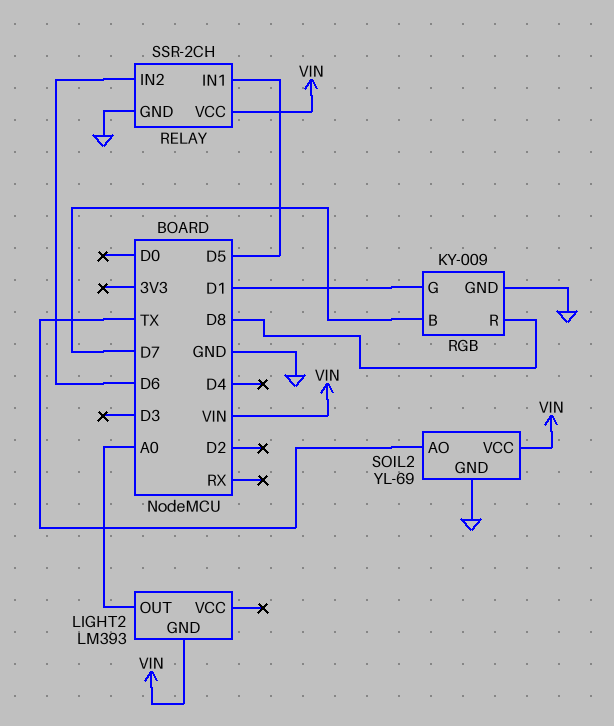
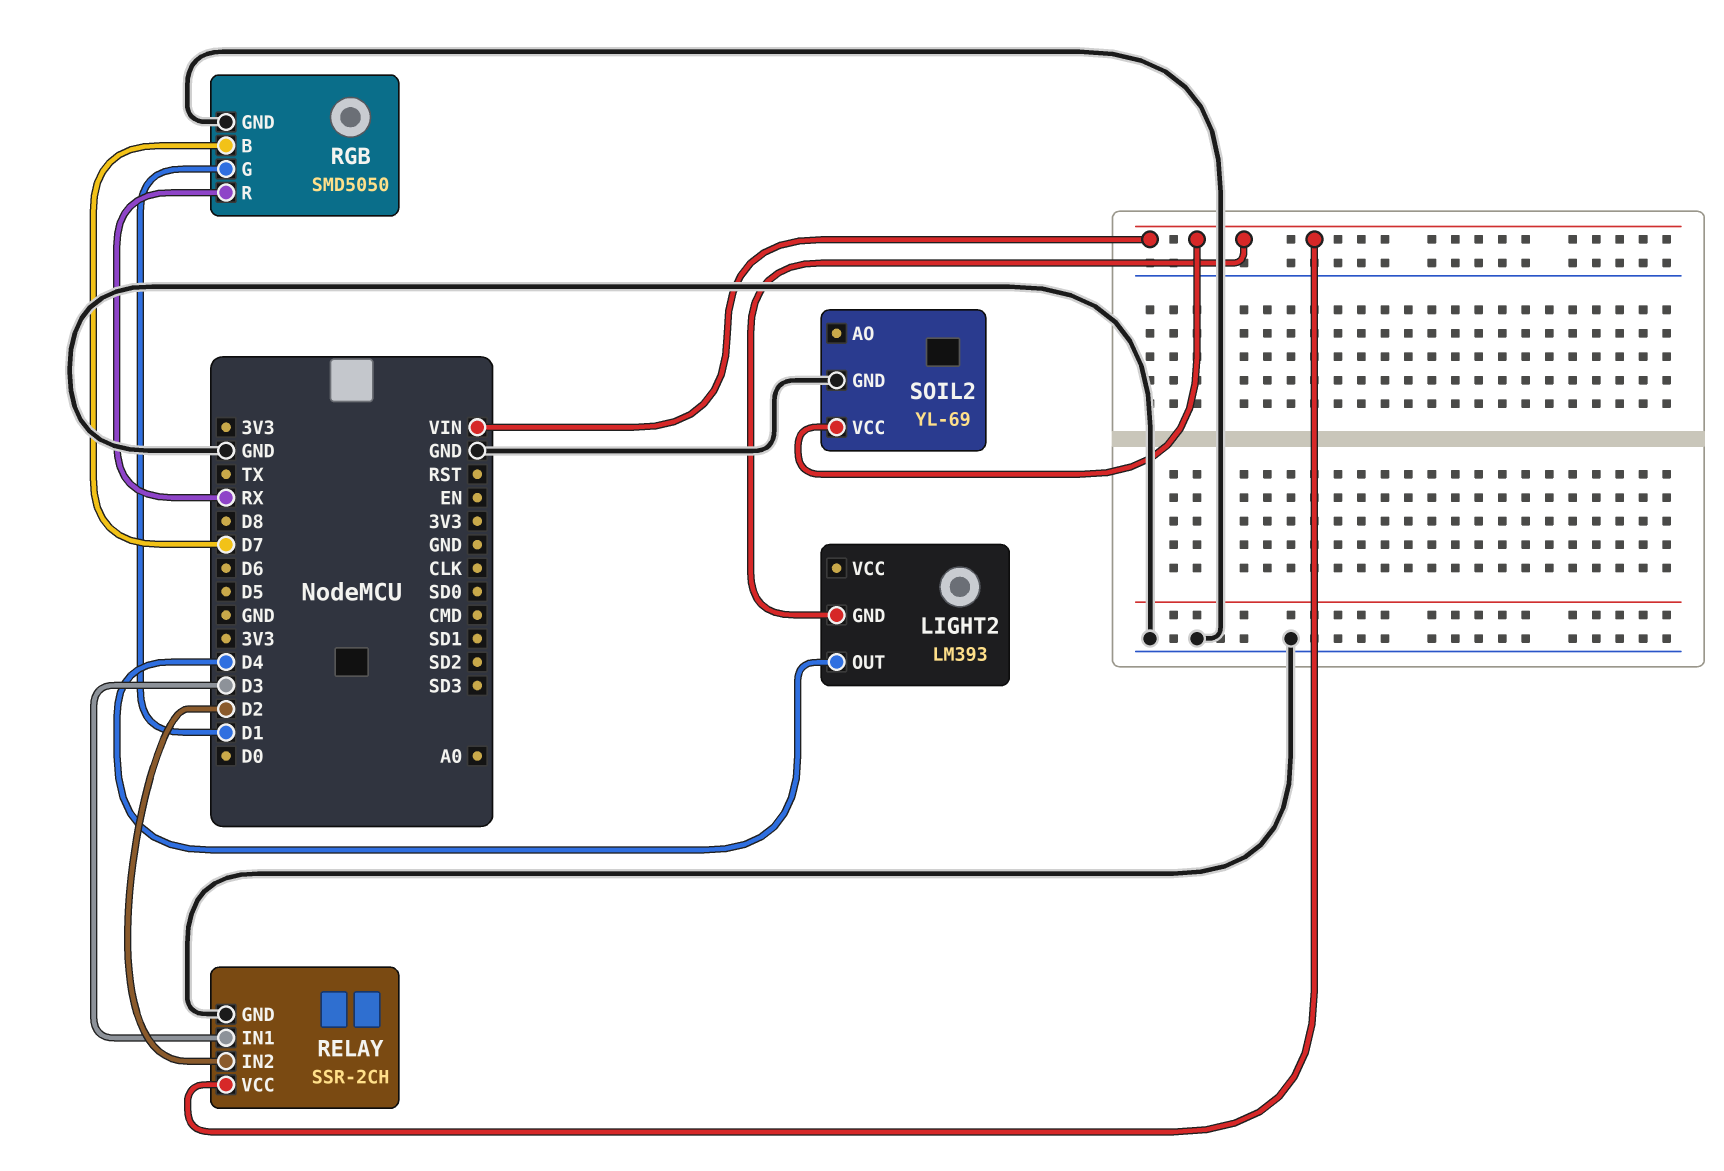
LIGHT2 pin OUT: A0 -> D4
RELAY pin IN1: D5 -> D3
RELAY pin IN2: D6 -> D2
RGB: KY-009 -> SMD5050
RGB pin R: D8 -> RX
SOIL2 pin AO: TX -> none

